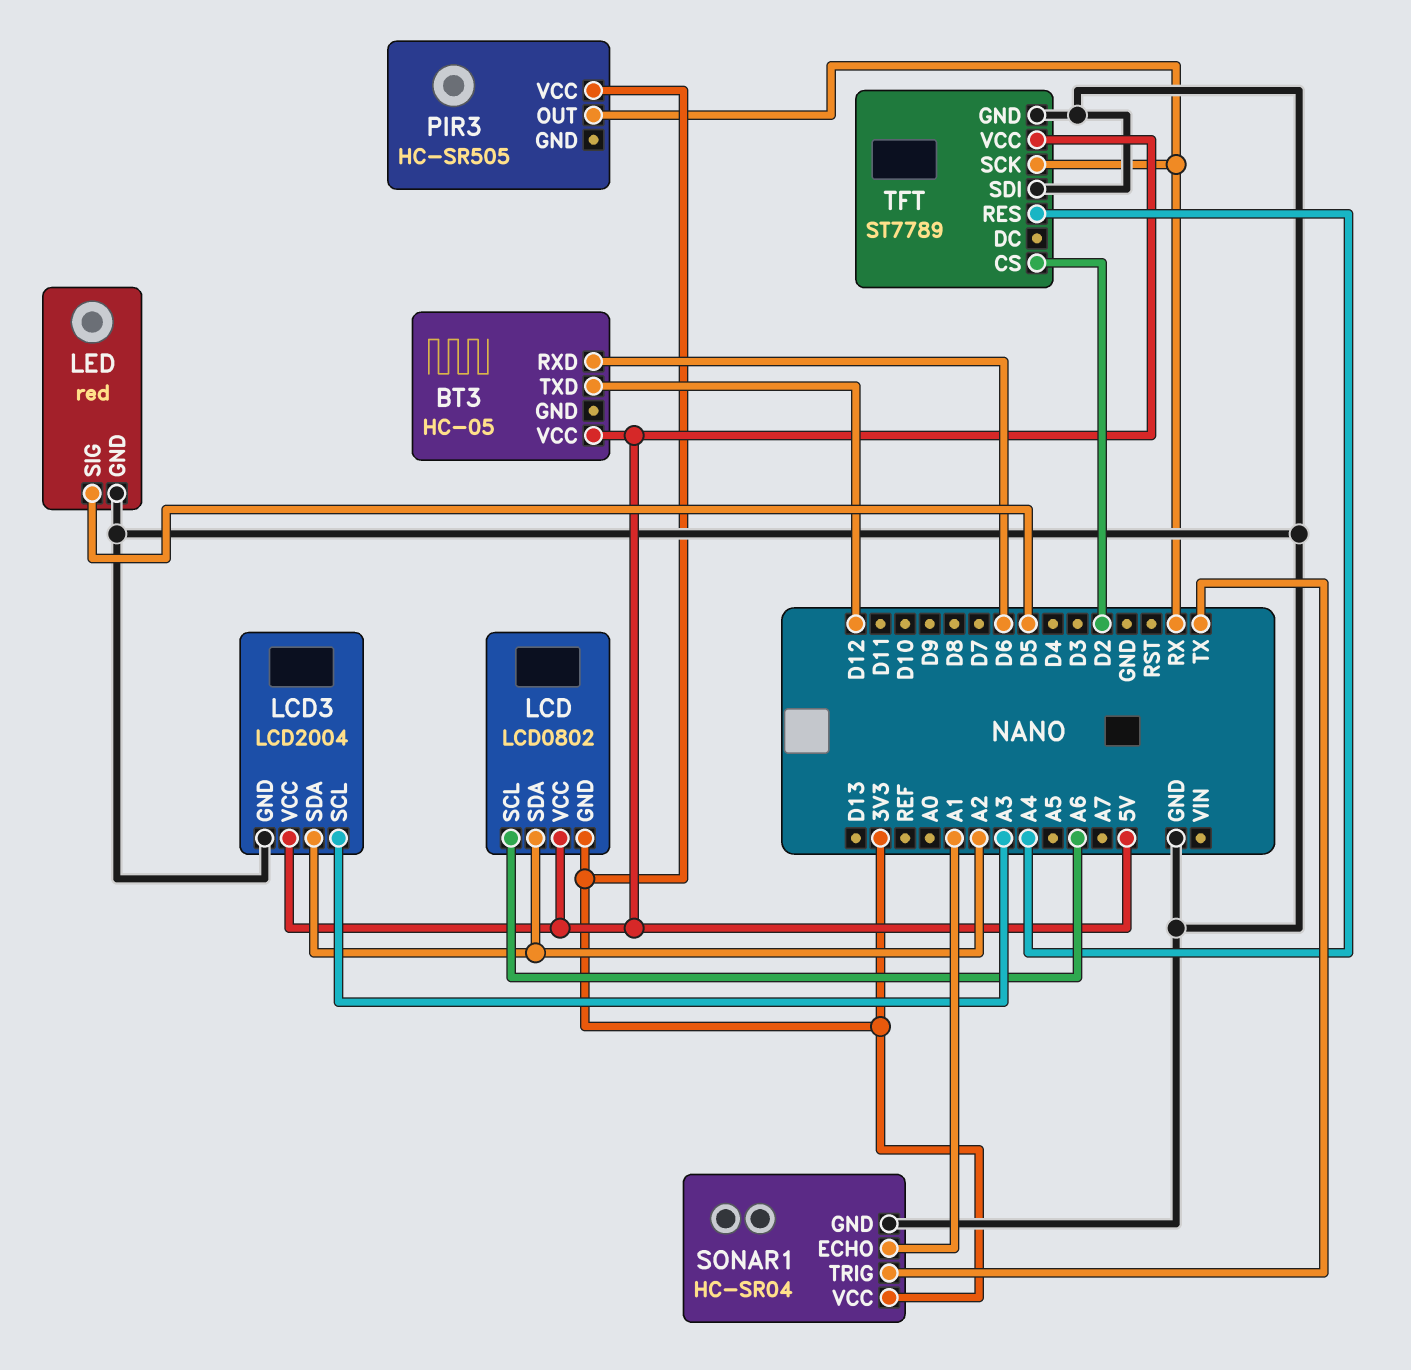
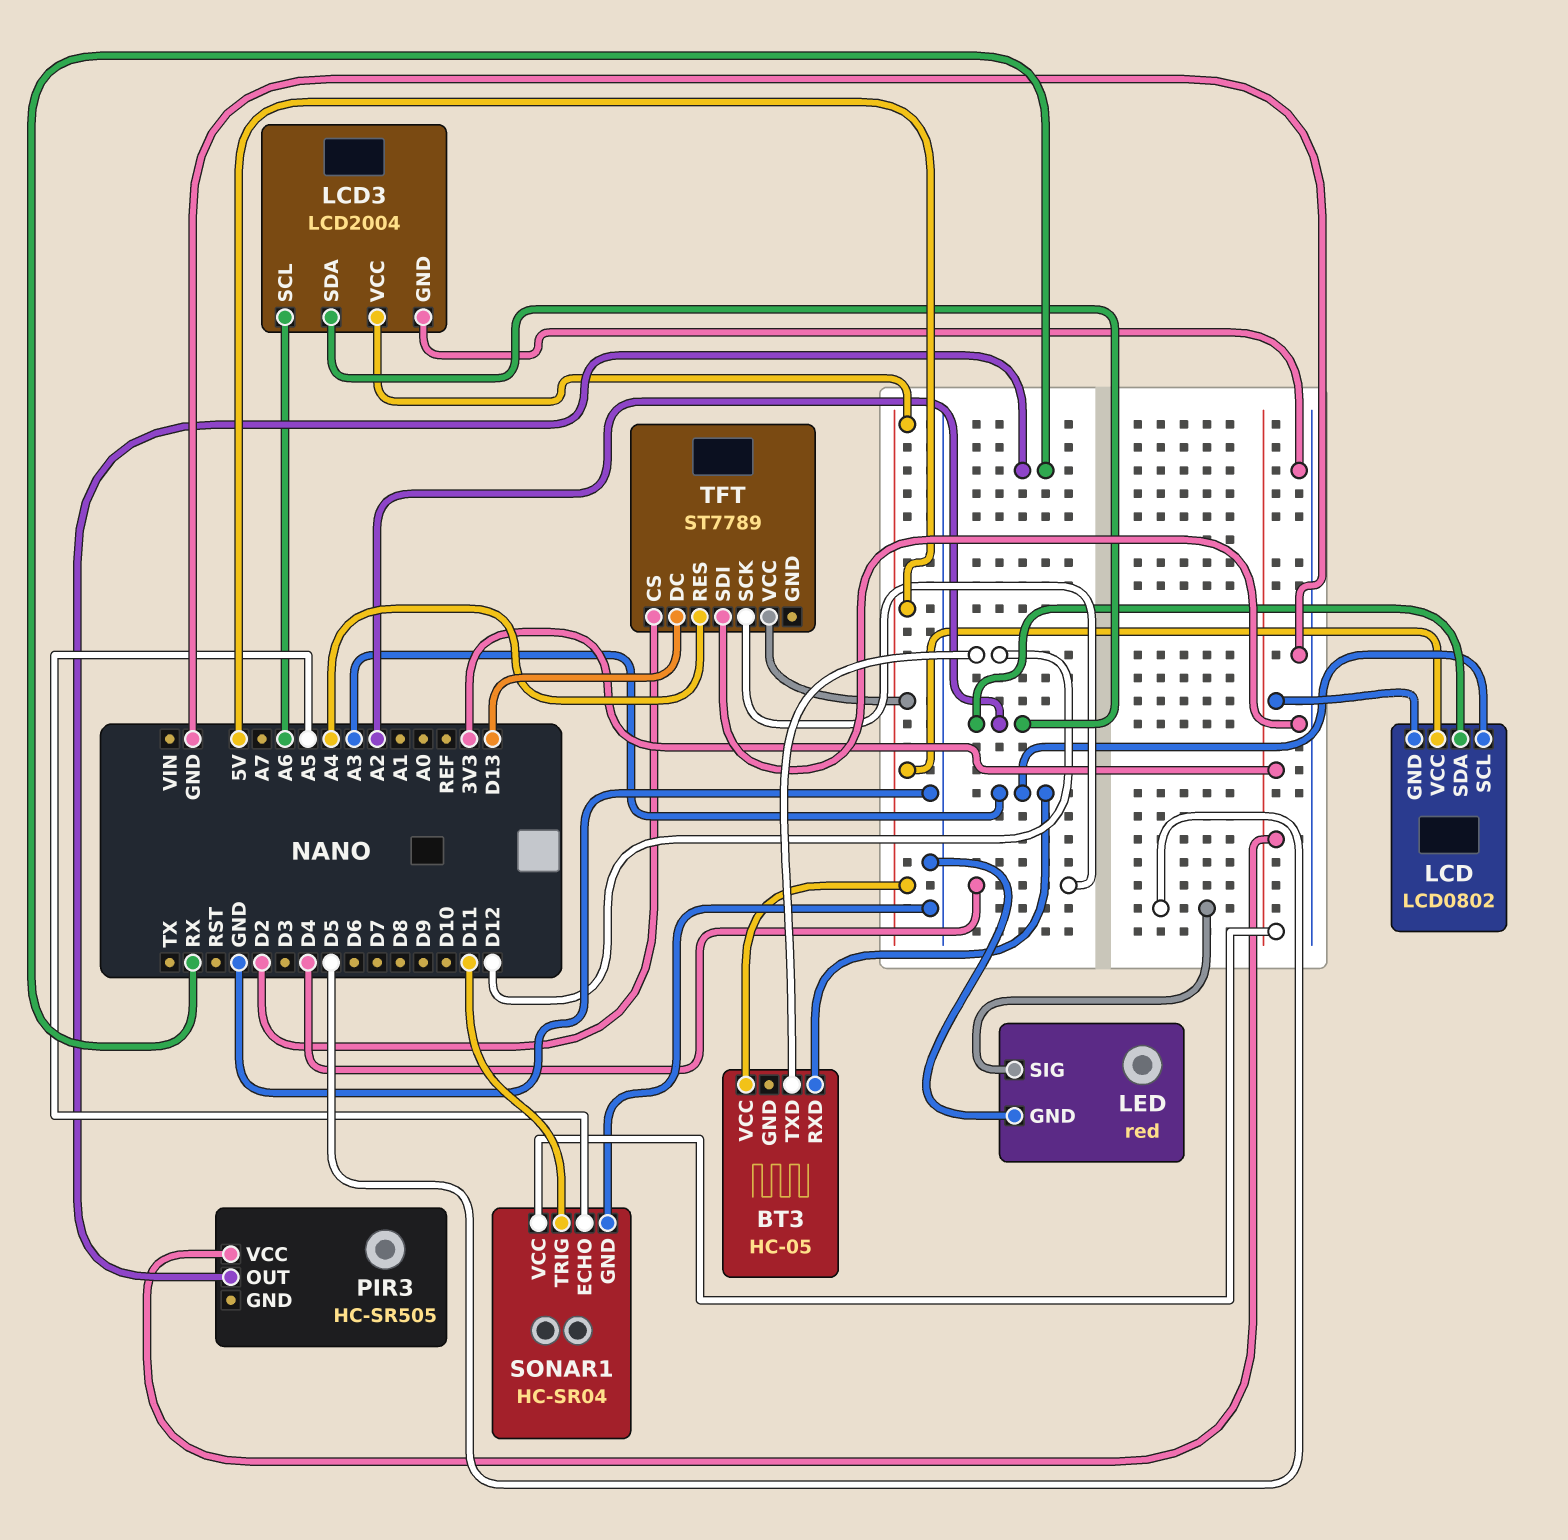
BT3 pin RXD: D6 -> A3
LCD pin SCL: A6 -> A3
LCD3 pin SCL: A3 -> A6
SONAR1 pin ECHO: A1 -> A5
SONAR1 pin TRIG: TX -> D11
TFT pin DC: none -> D13
TFT pin GND: GND -> none
TFT pin SCK: RX -> D4

